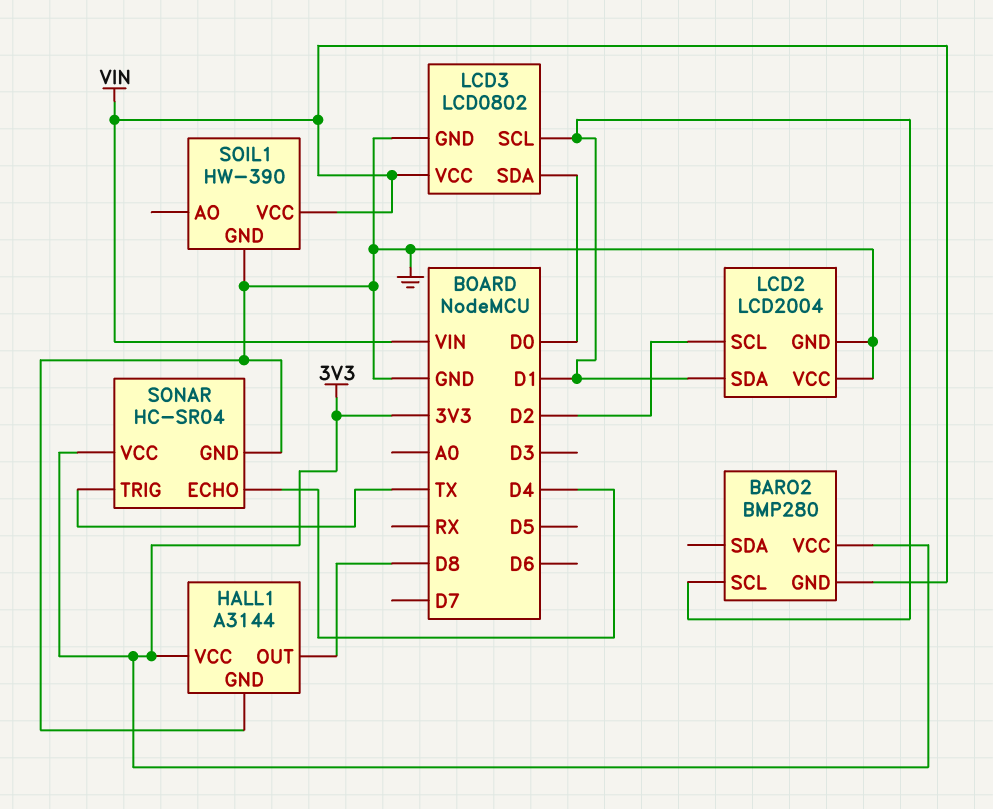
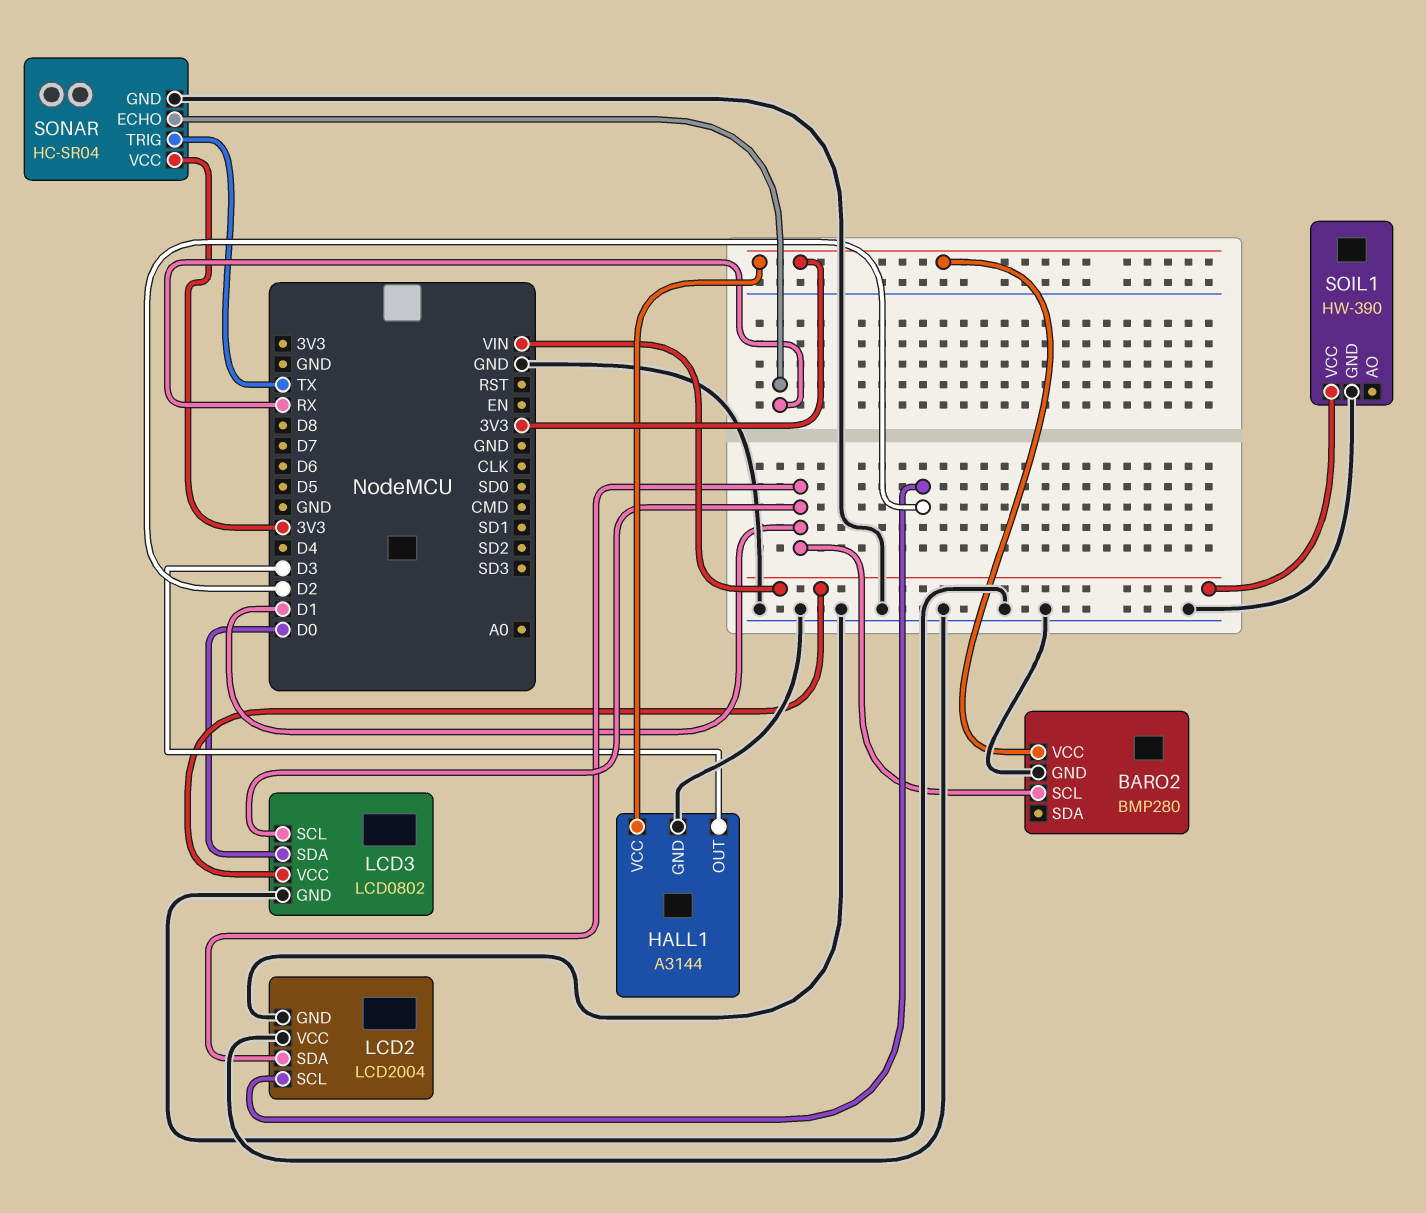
BARO2 pin GND: VIN -> GND
HALL1 pin OUT: D8 -> D3
SONAR pin ECHO: D4 -> RX

